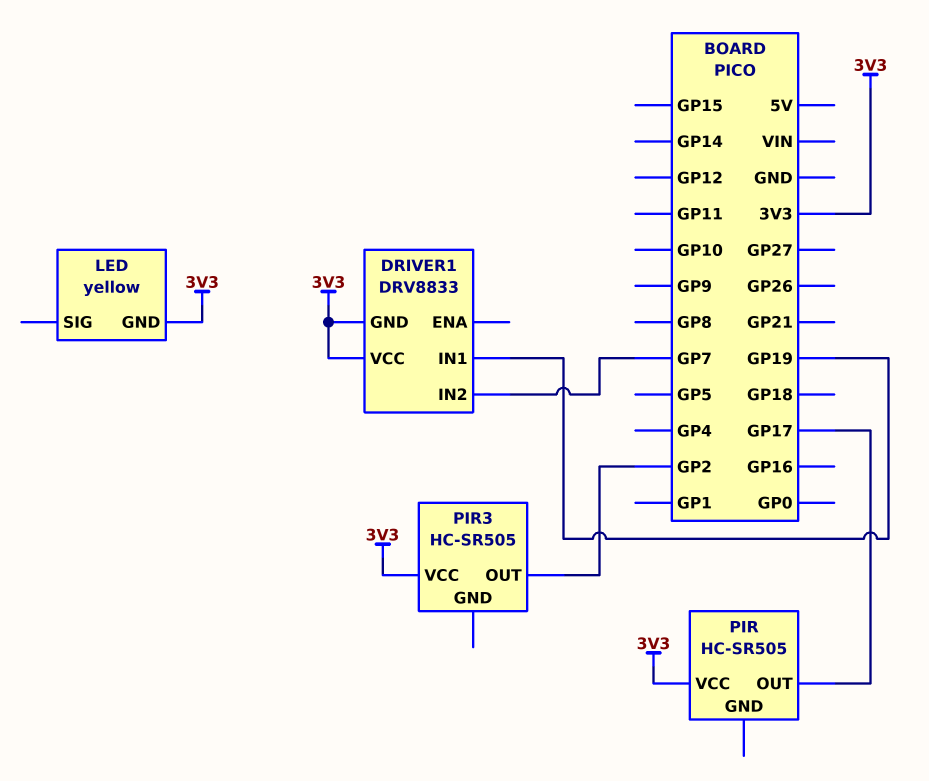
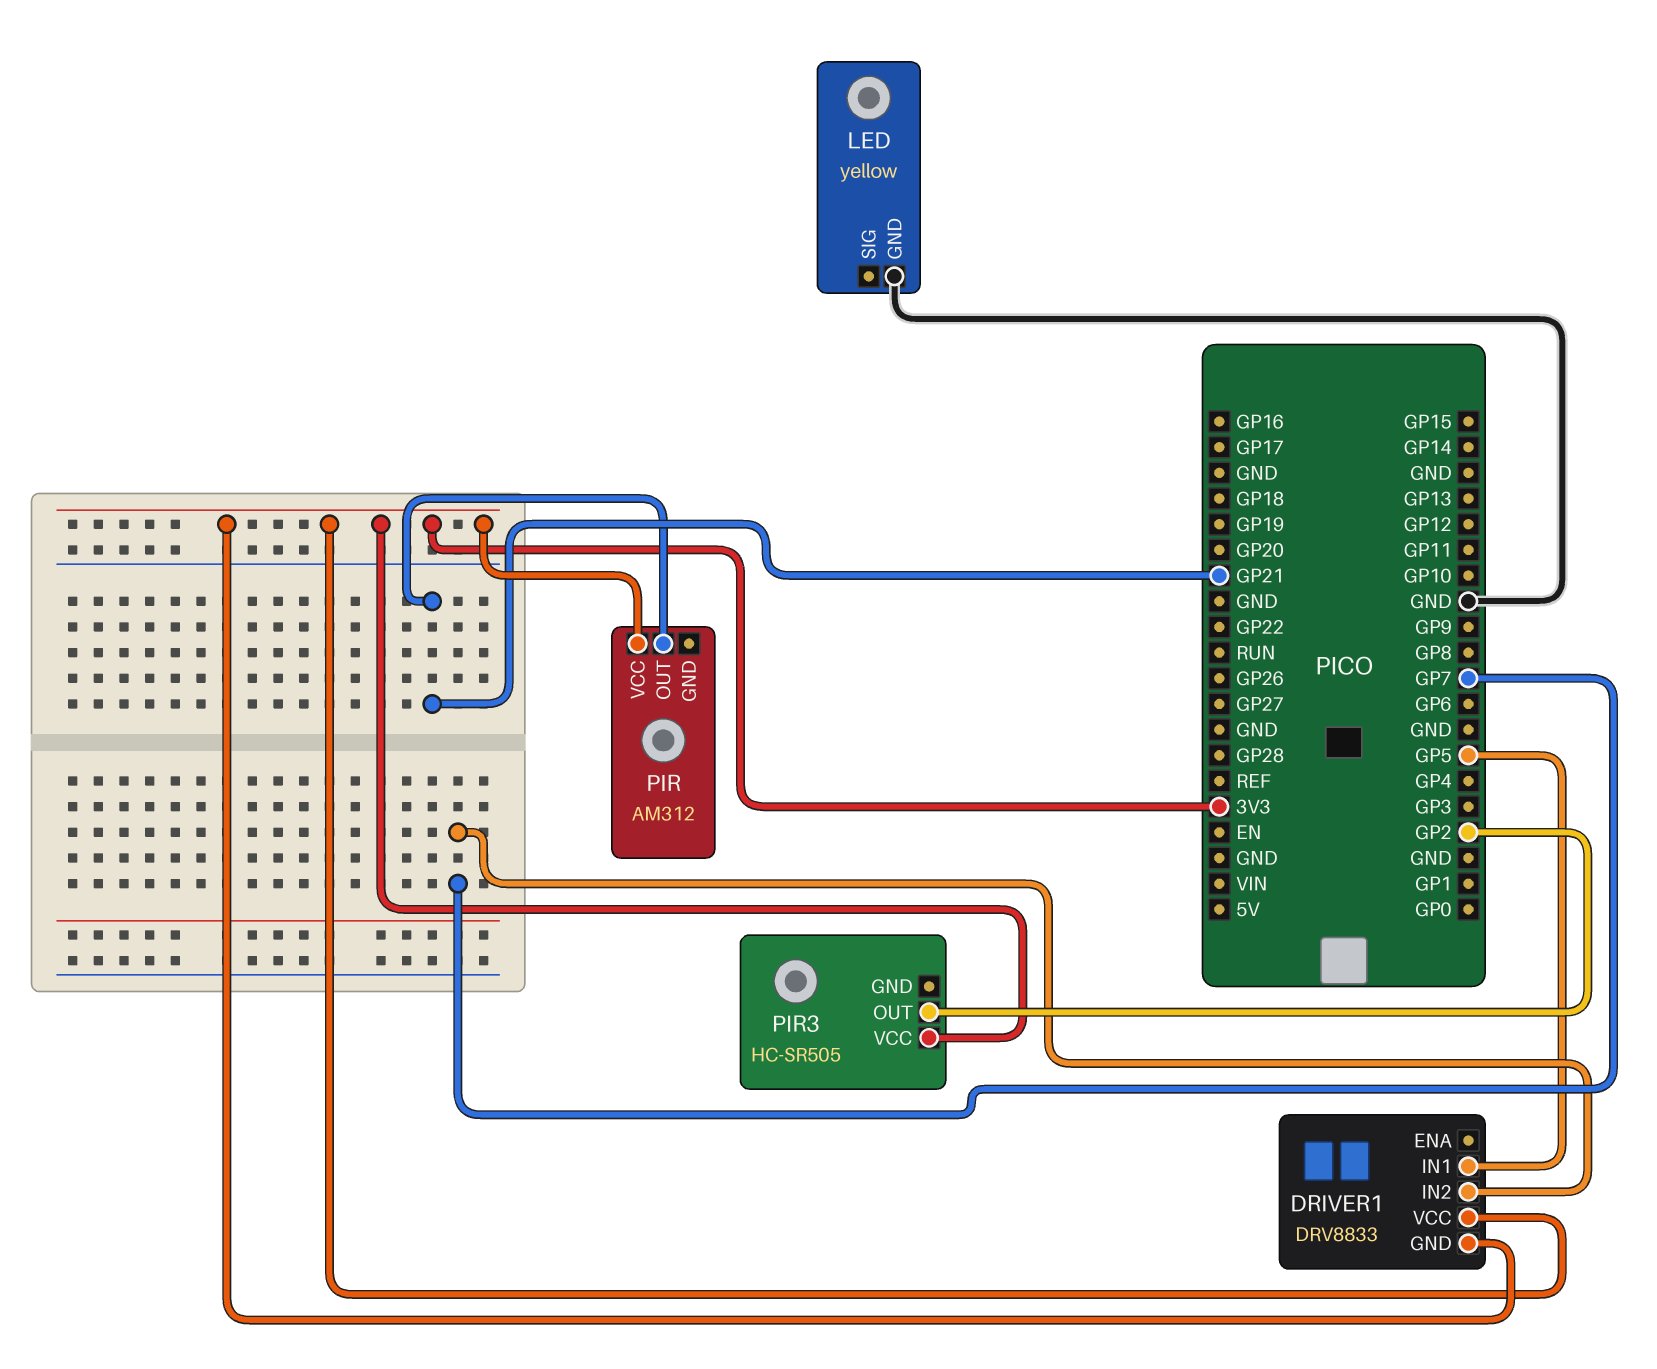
DRIVER1 pin IN1: GP19 -> GP5
LED pin GND: 3V3 -> GND
PIR: HC-SR505 -> AM312
PIR pin OUT: GP17 -> GP21

